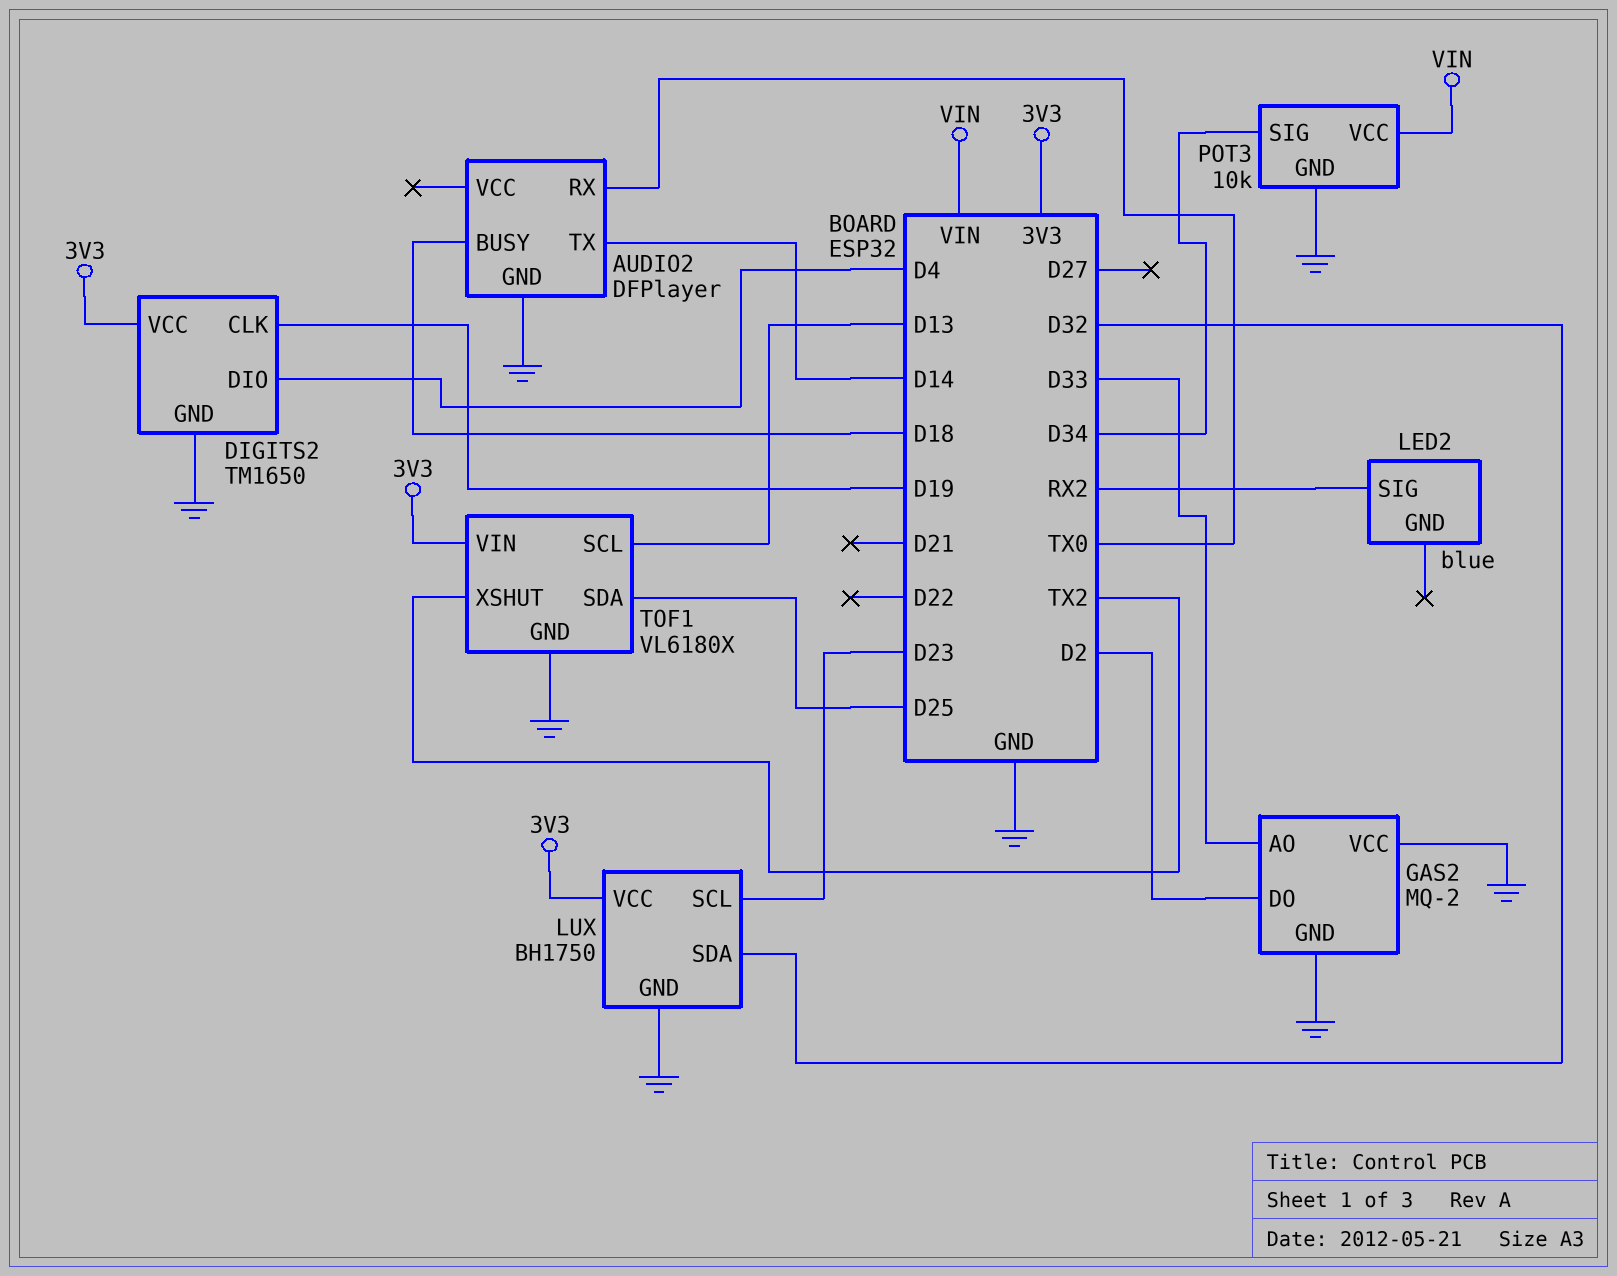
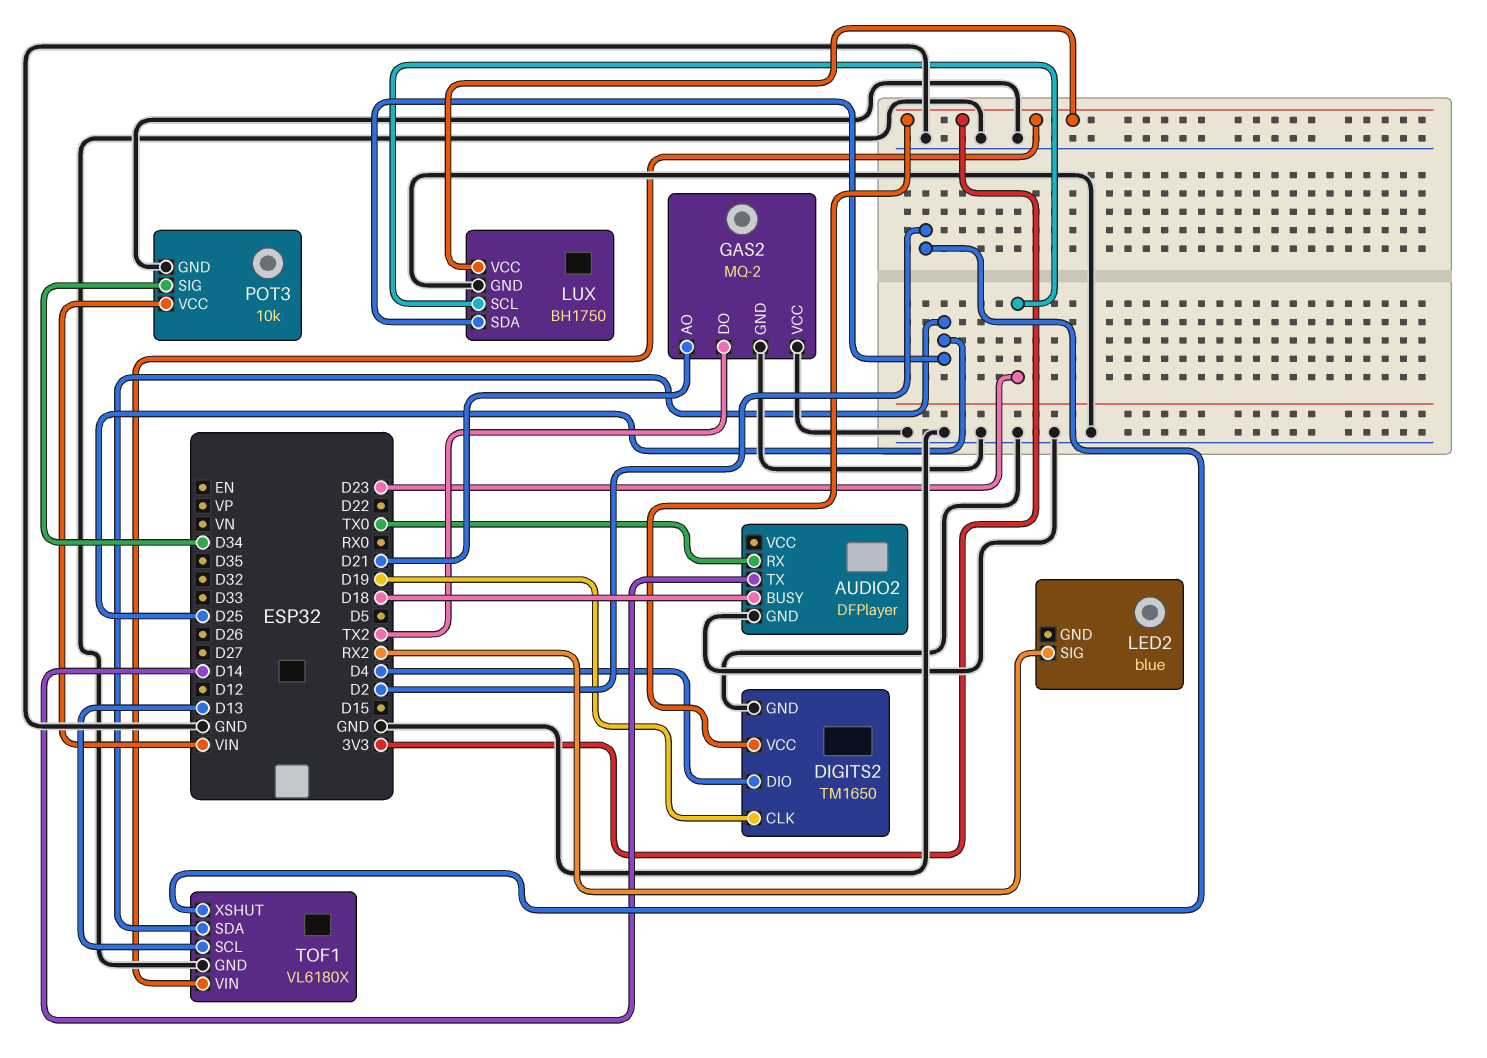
GAS2 pin AO: D33 -> D21
GAS2 pin DO: D2 -> TX2
LUX pin SDA: D32 -> D25
TOF1 pin XSHUT: TX2 -> D2

